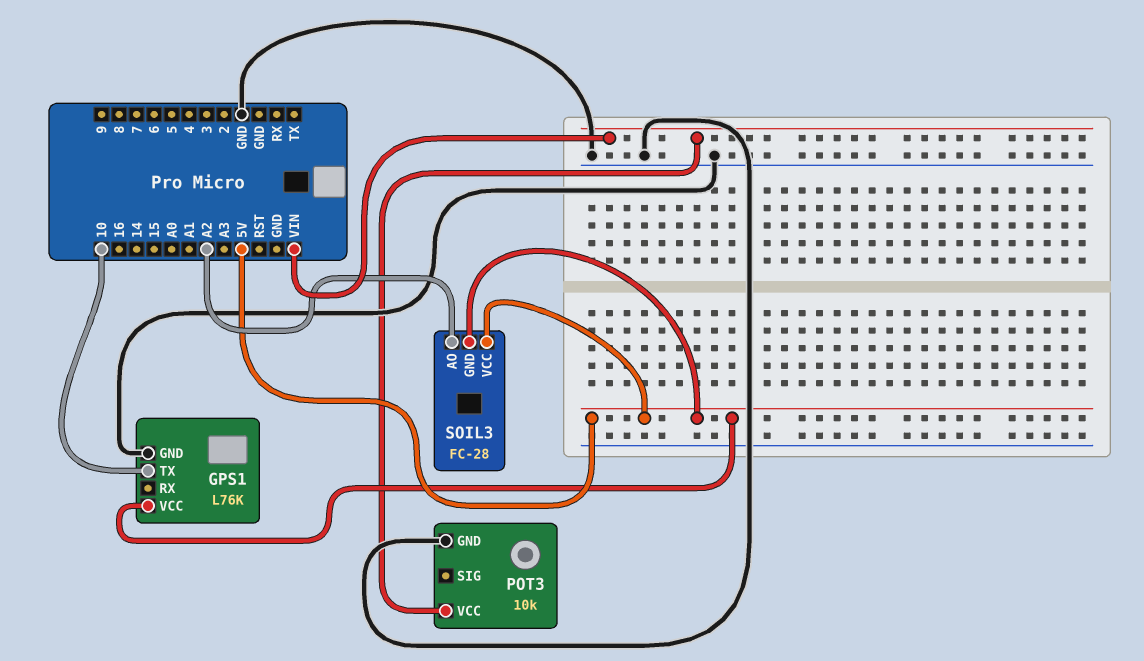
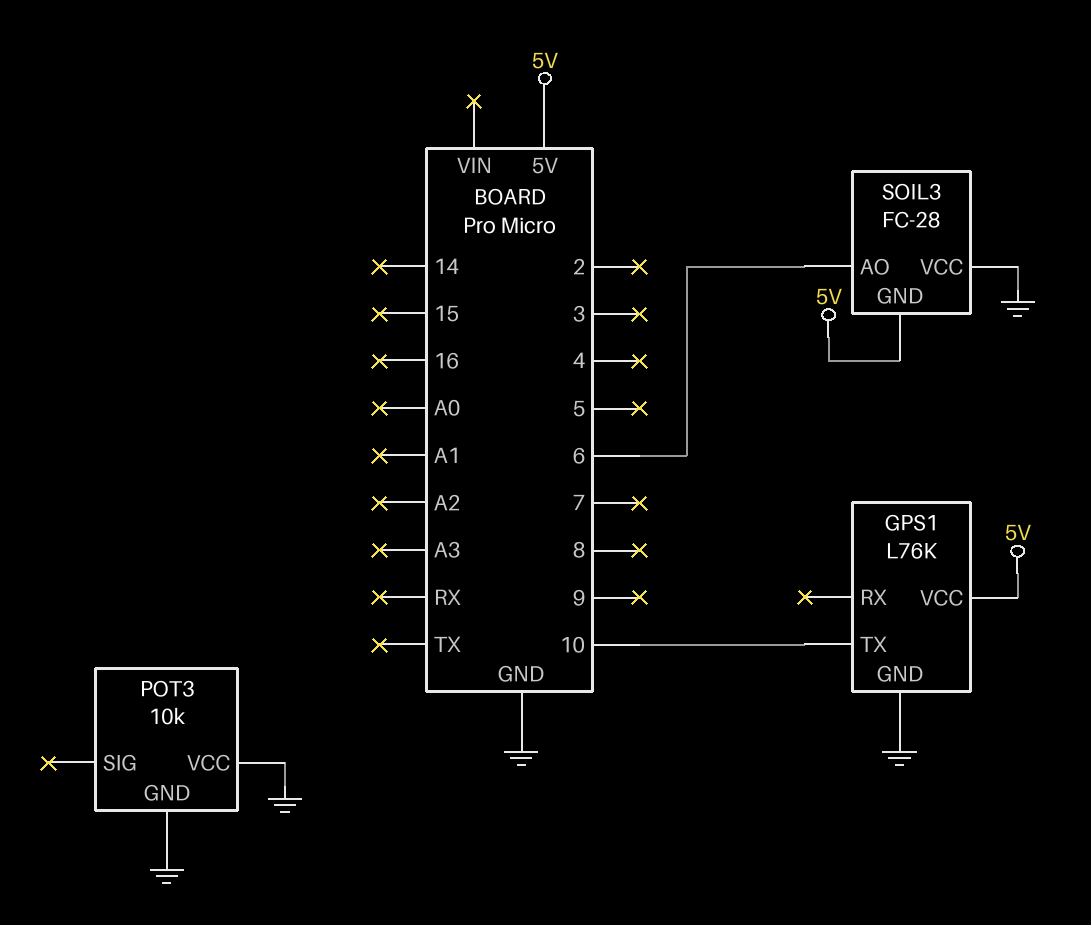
POT3 pin VCC: VIN -> GND
SOIL3 pin AO: A2 -> 6
SOIL3 pin VCC: 5V -> GND

